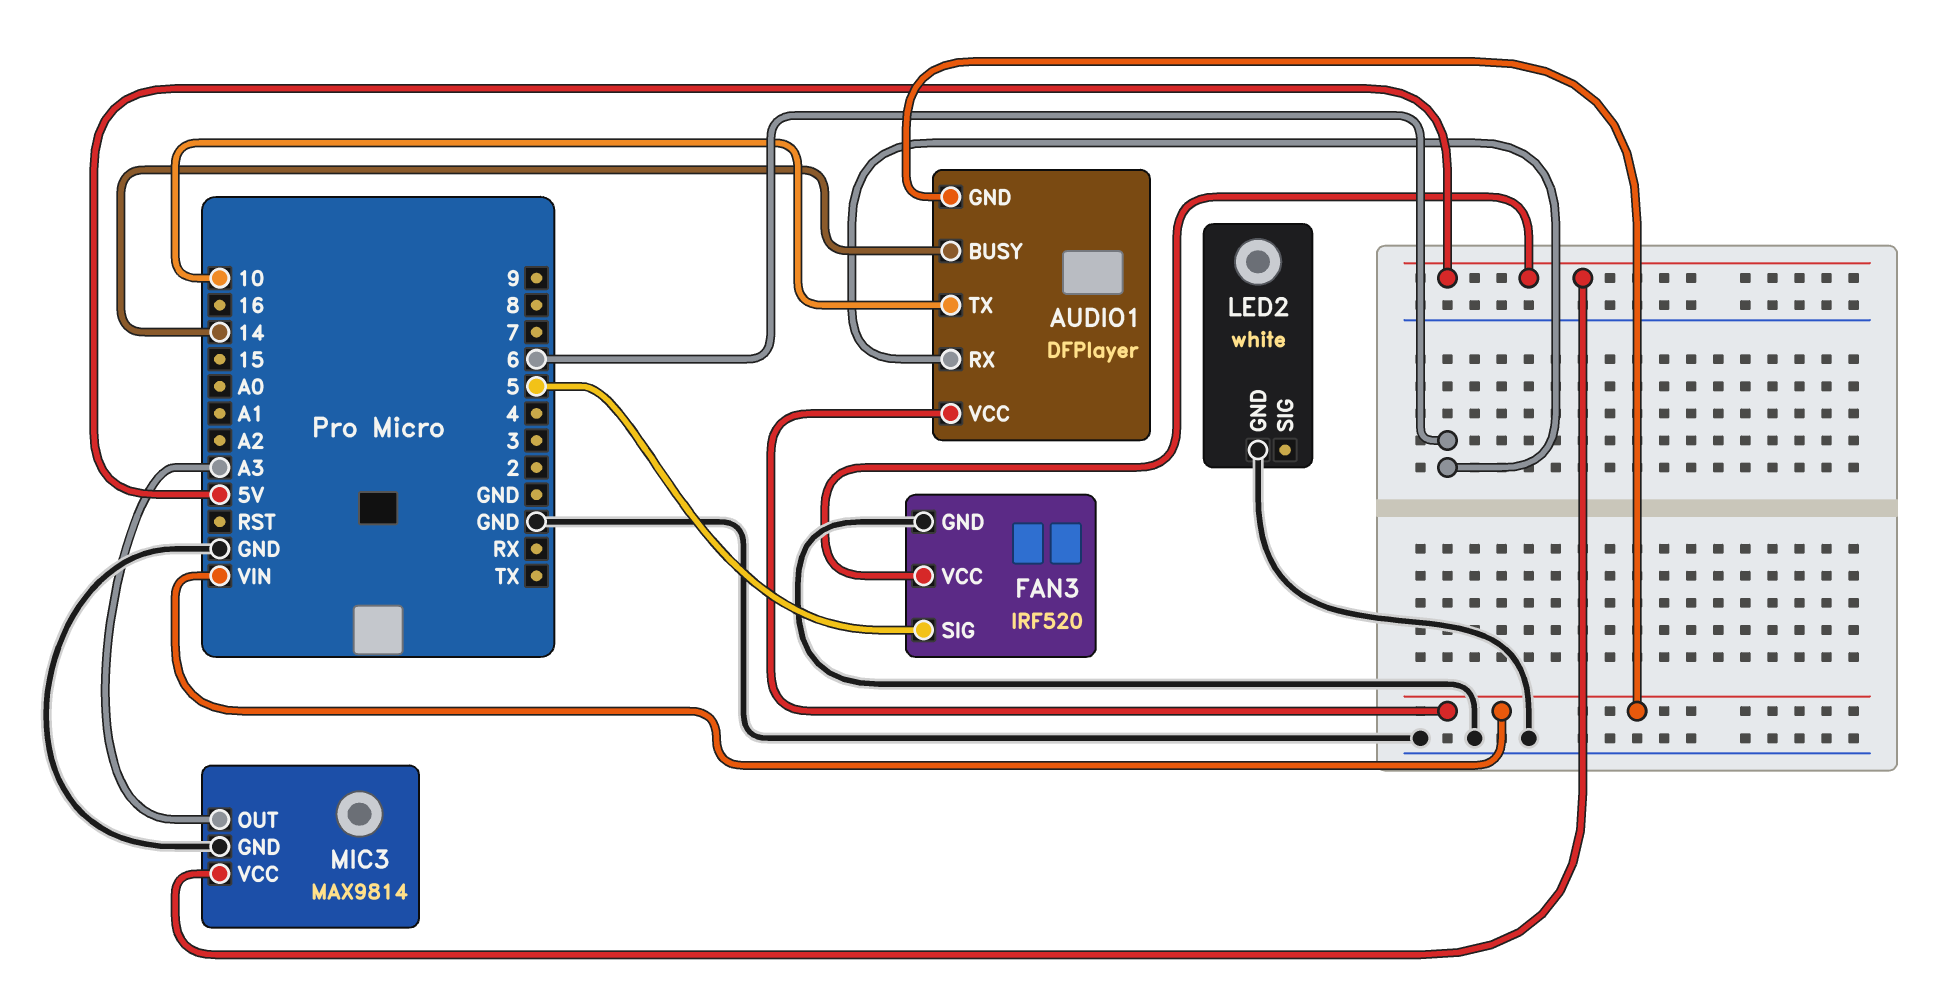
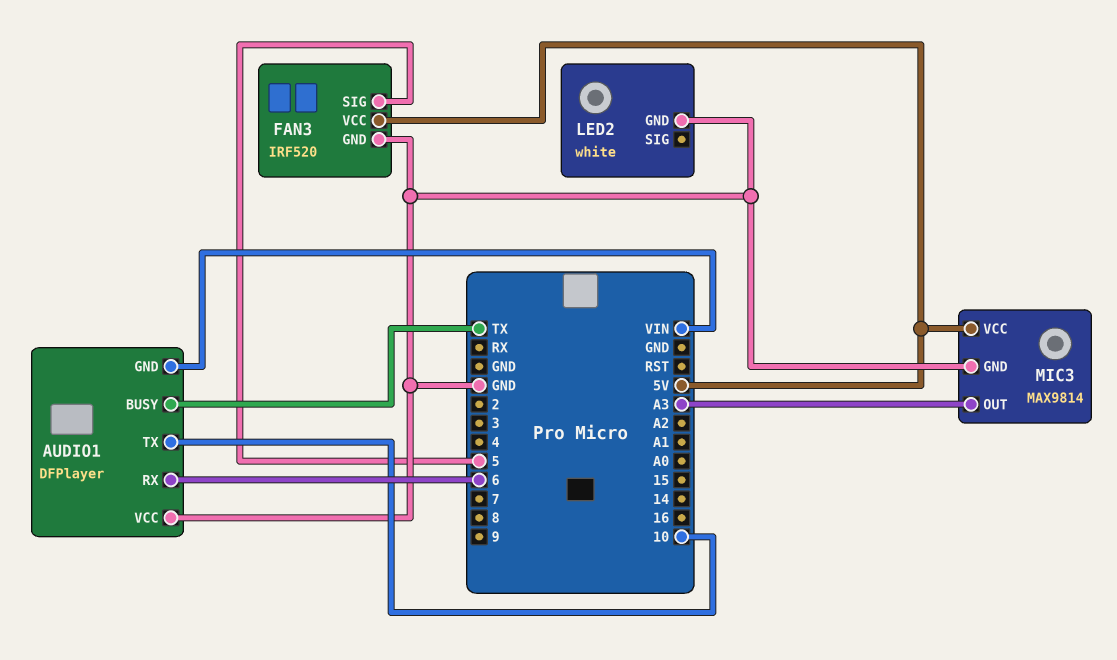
AUDIO1 pin BUSY: 14 -> TX
AUDIO1 pin VCC: VIN -> GND

